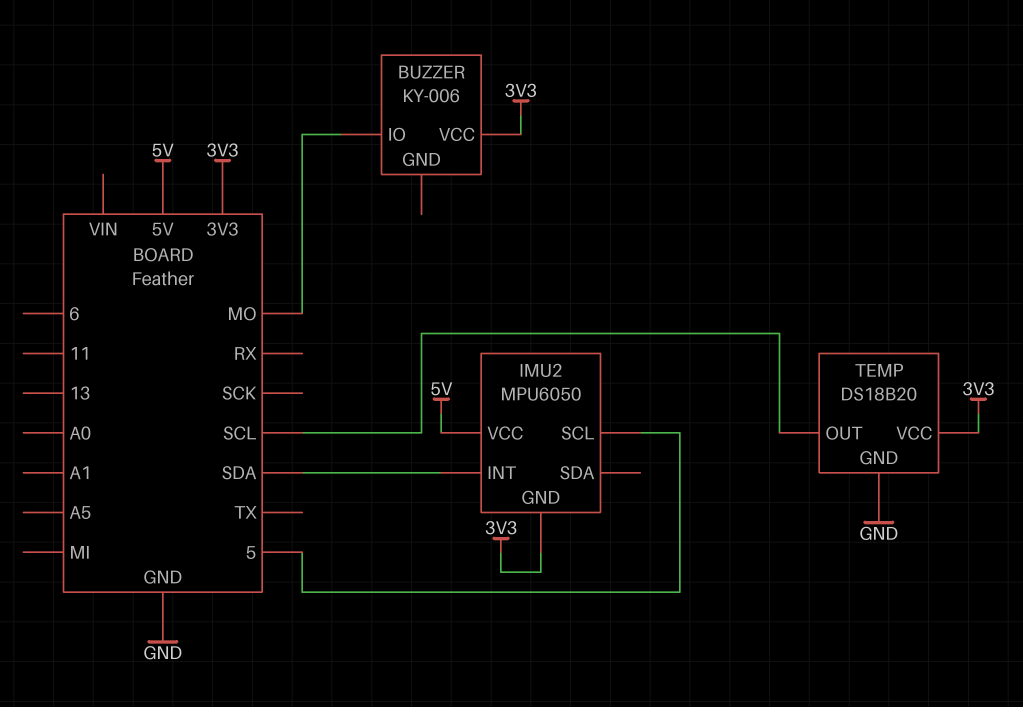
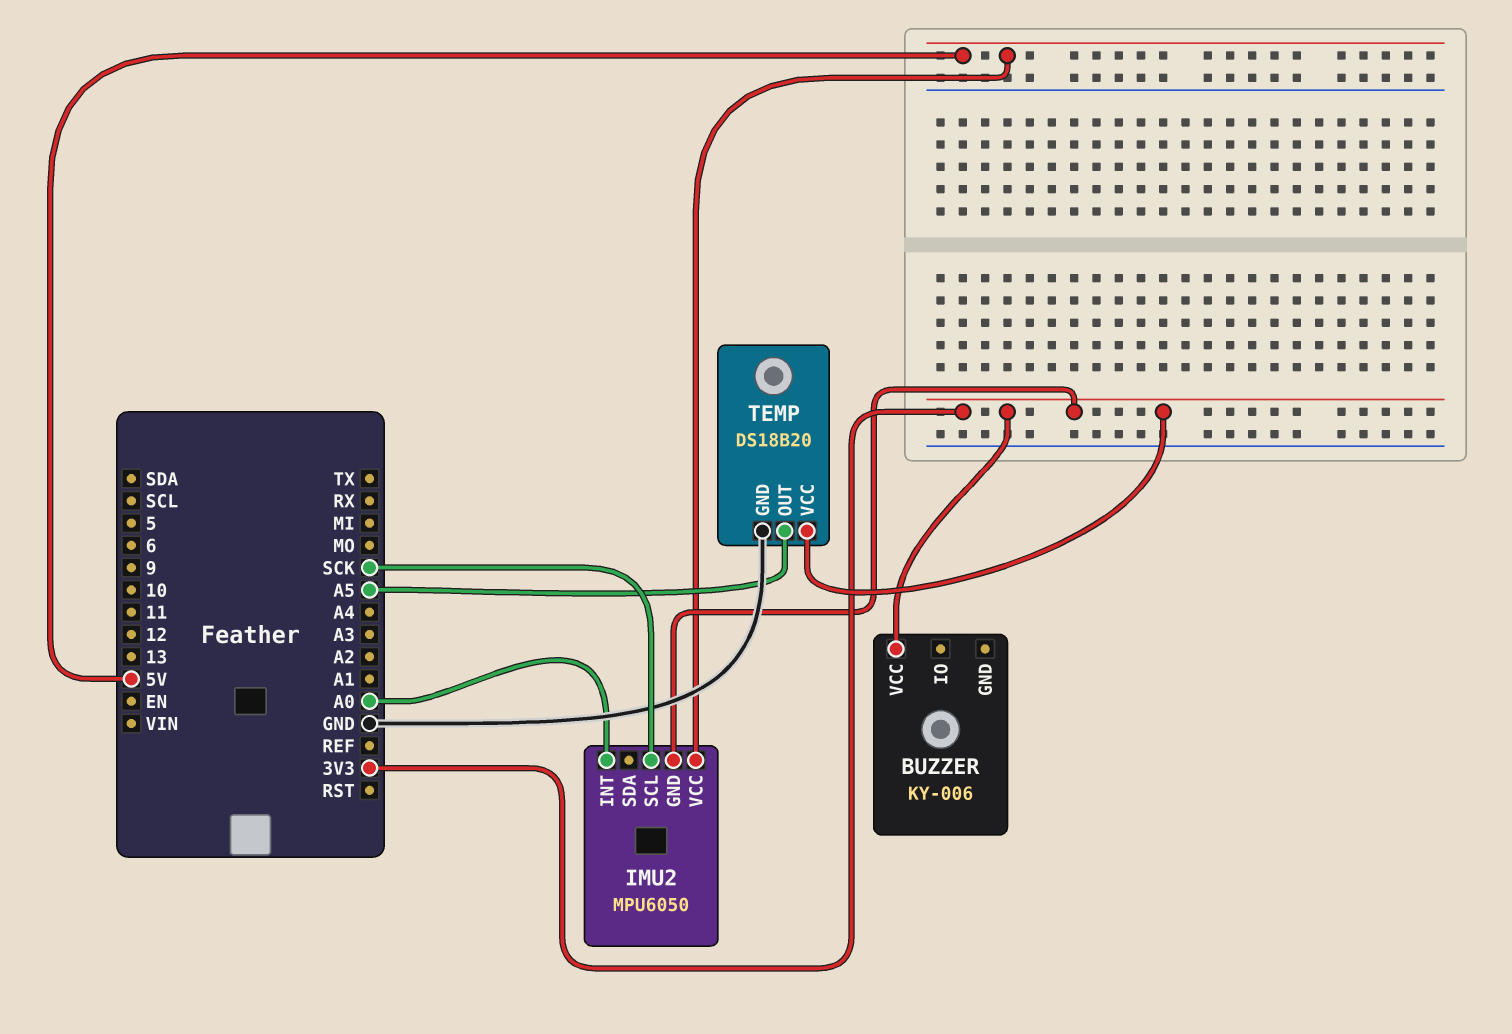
BUZZER pin IO: MO -> none
IMU2 pin INT: SDA -> A0
IMU2 pin SCL: 5 -> SCK
TEMP pin OUT: SCL -> A5

